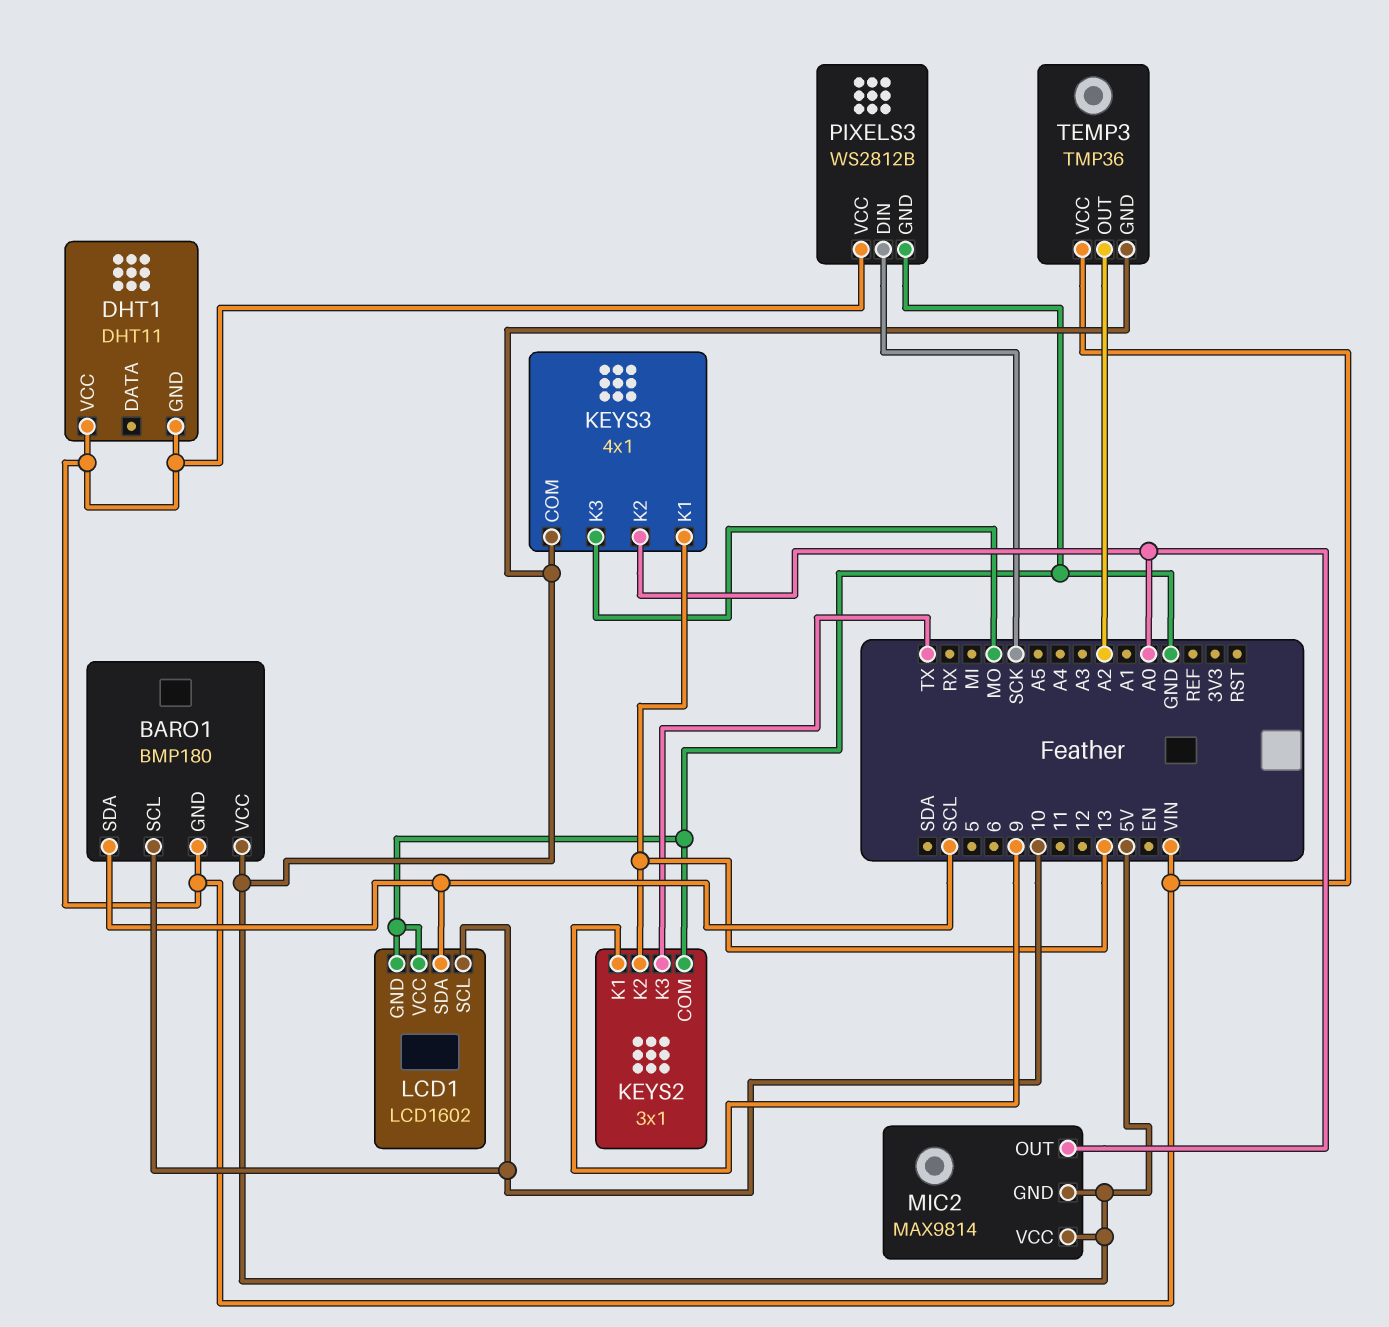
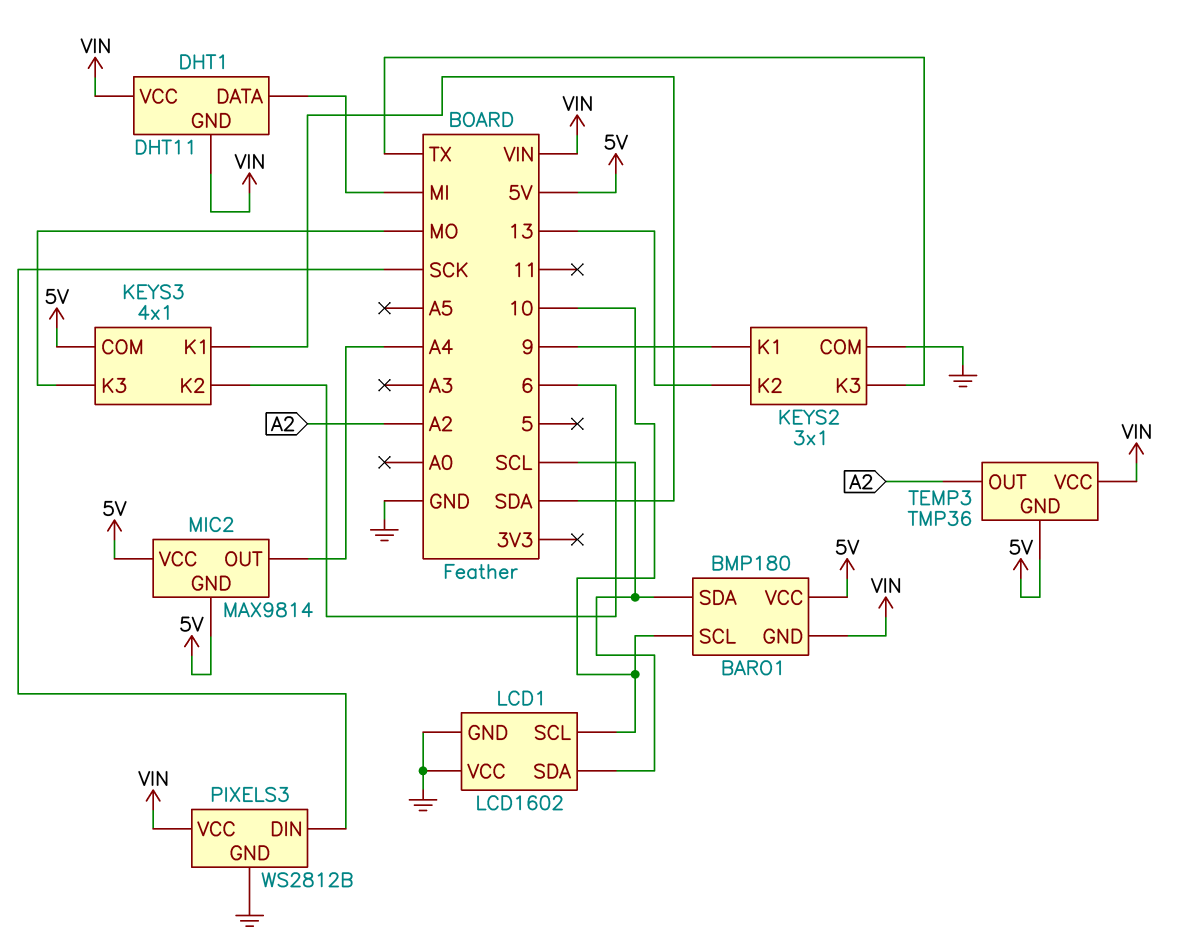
DHT1 pin DATA: none -> MI
KEYS3 pin K1: 13 -> SDA
KEYS3 pin K2: A0 -> 6
MIC2 pin OUT: A0 -> A4

